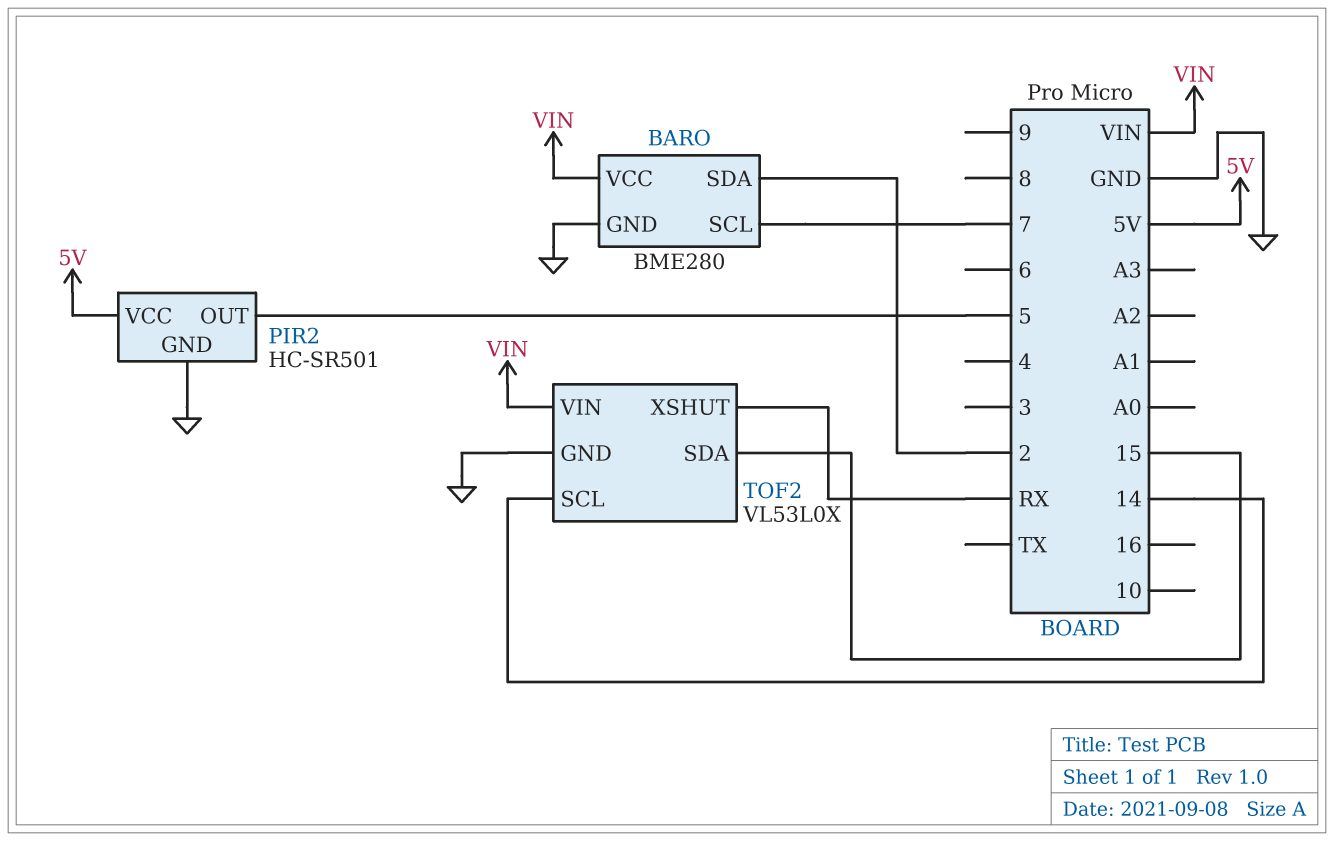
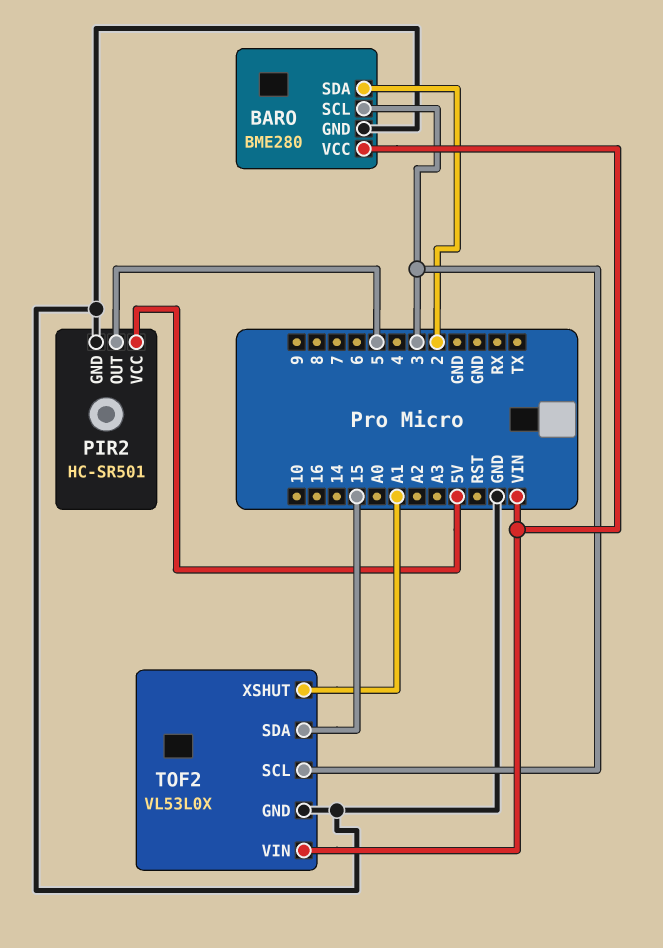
BARO pin SCL: 7 -> 3
TOF2 pin SCL: 14 -> 3
TOF2 pin XSHUT: RX -> A1

